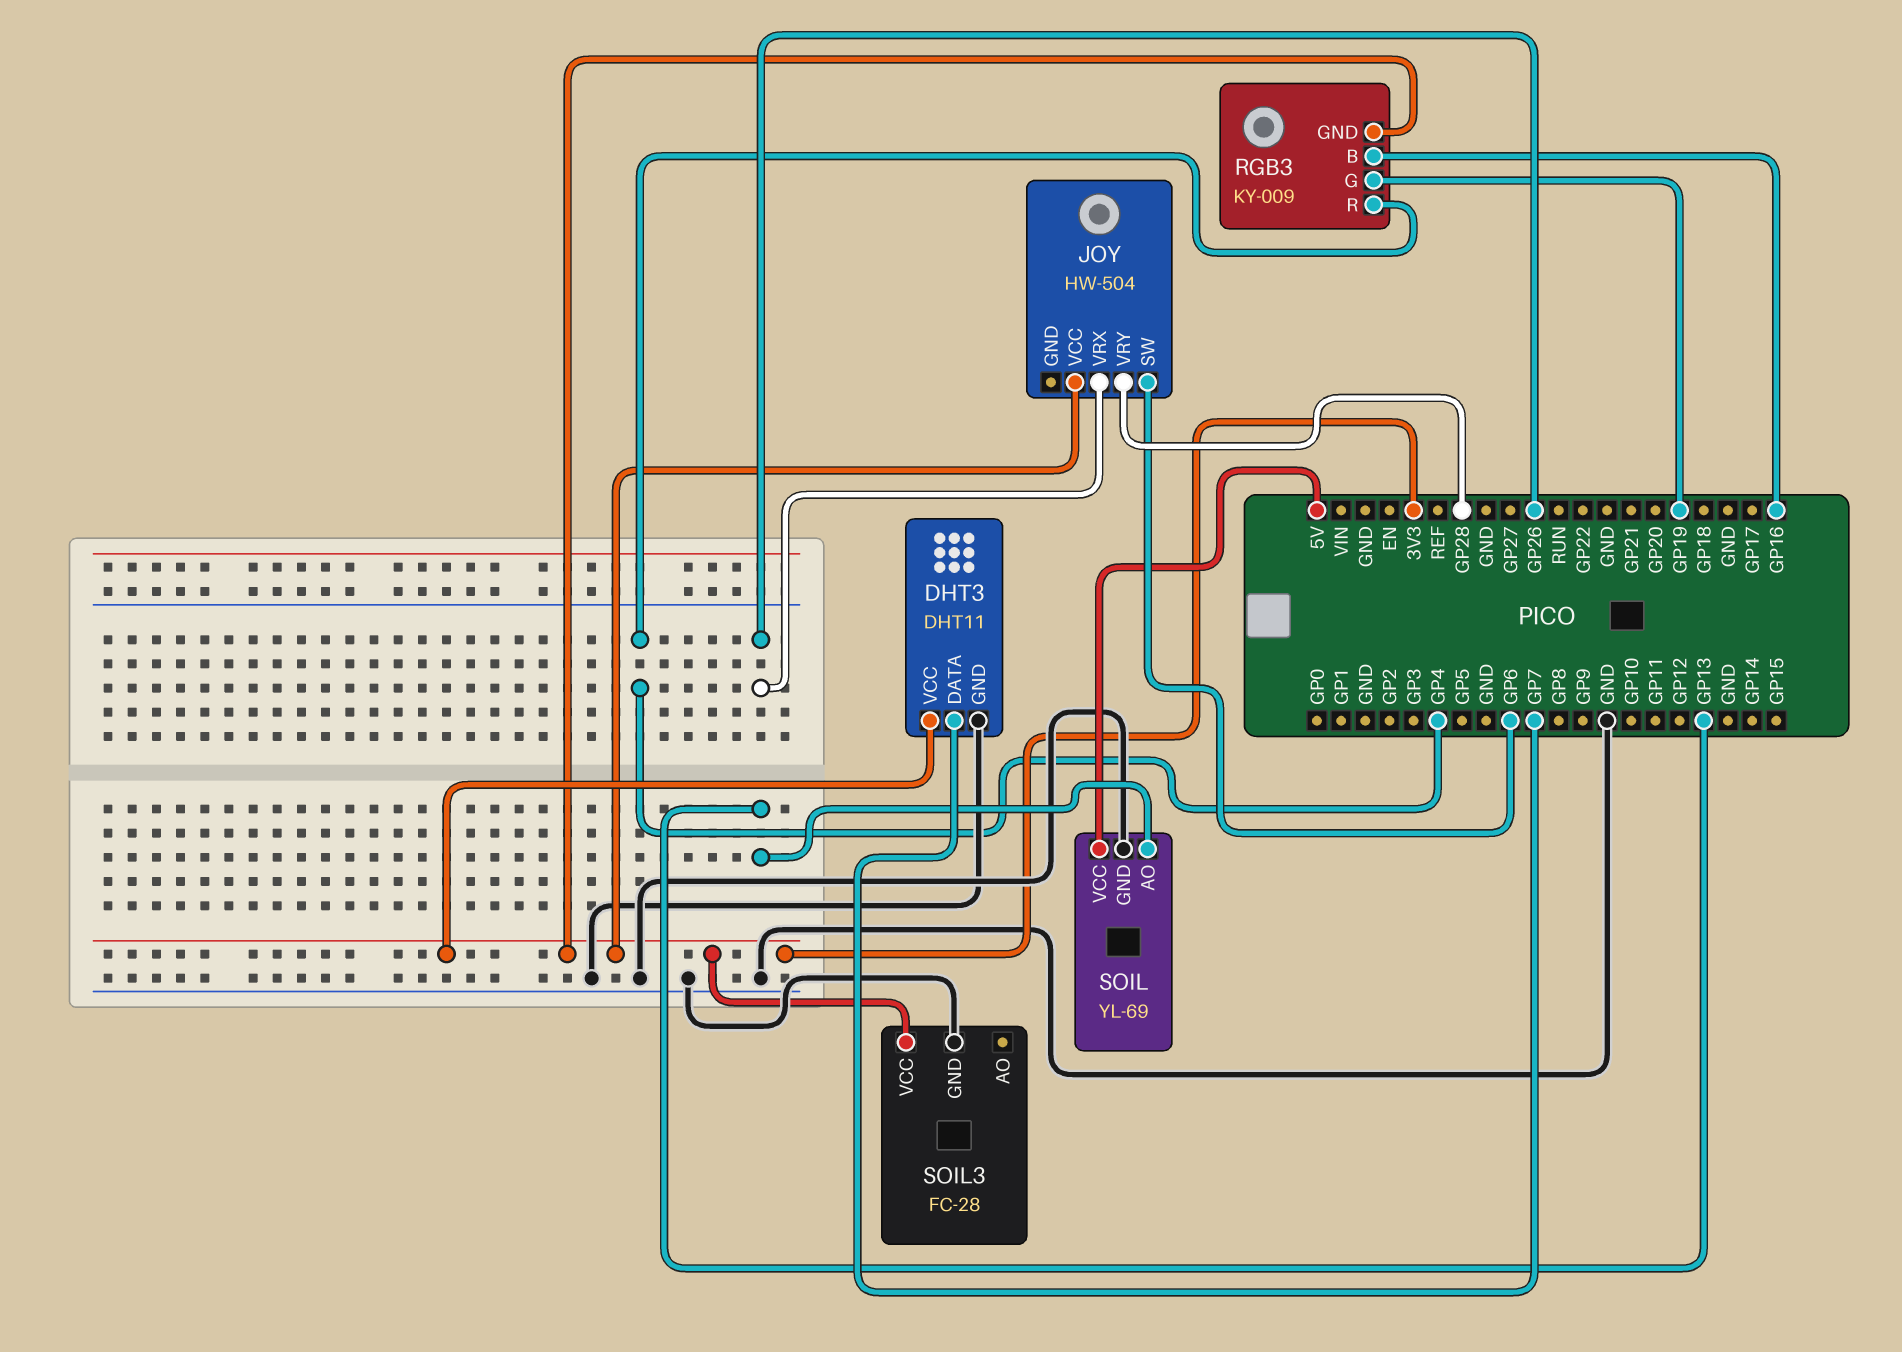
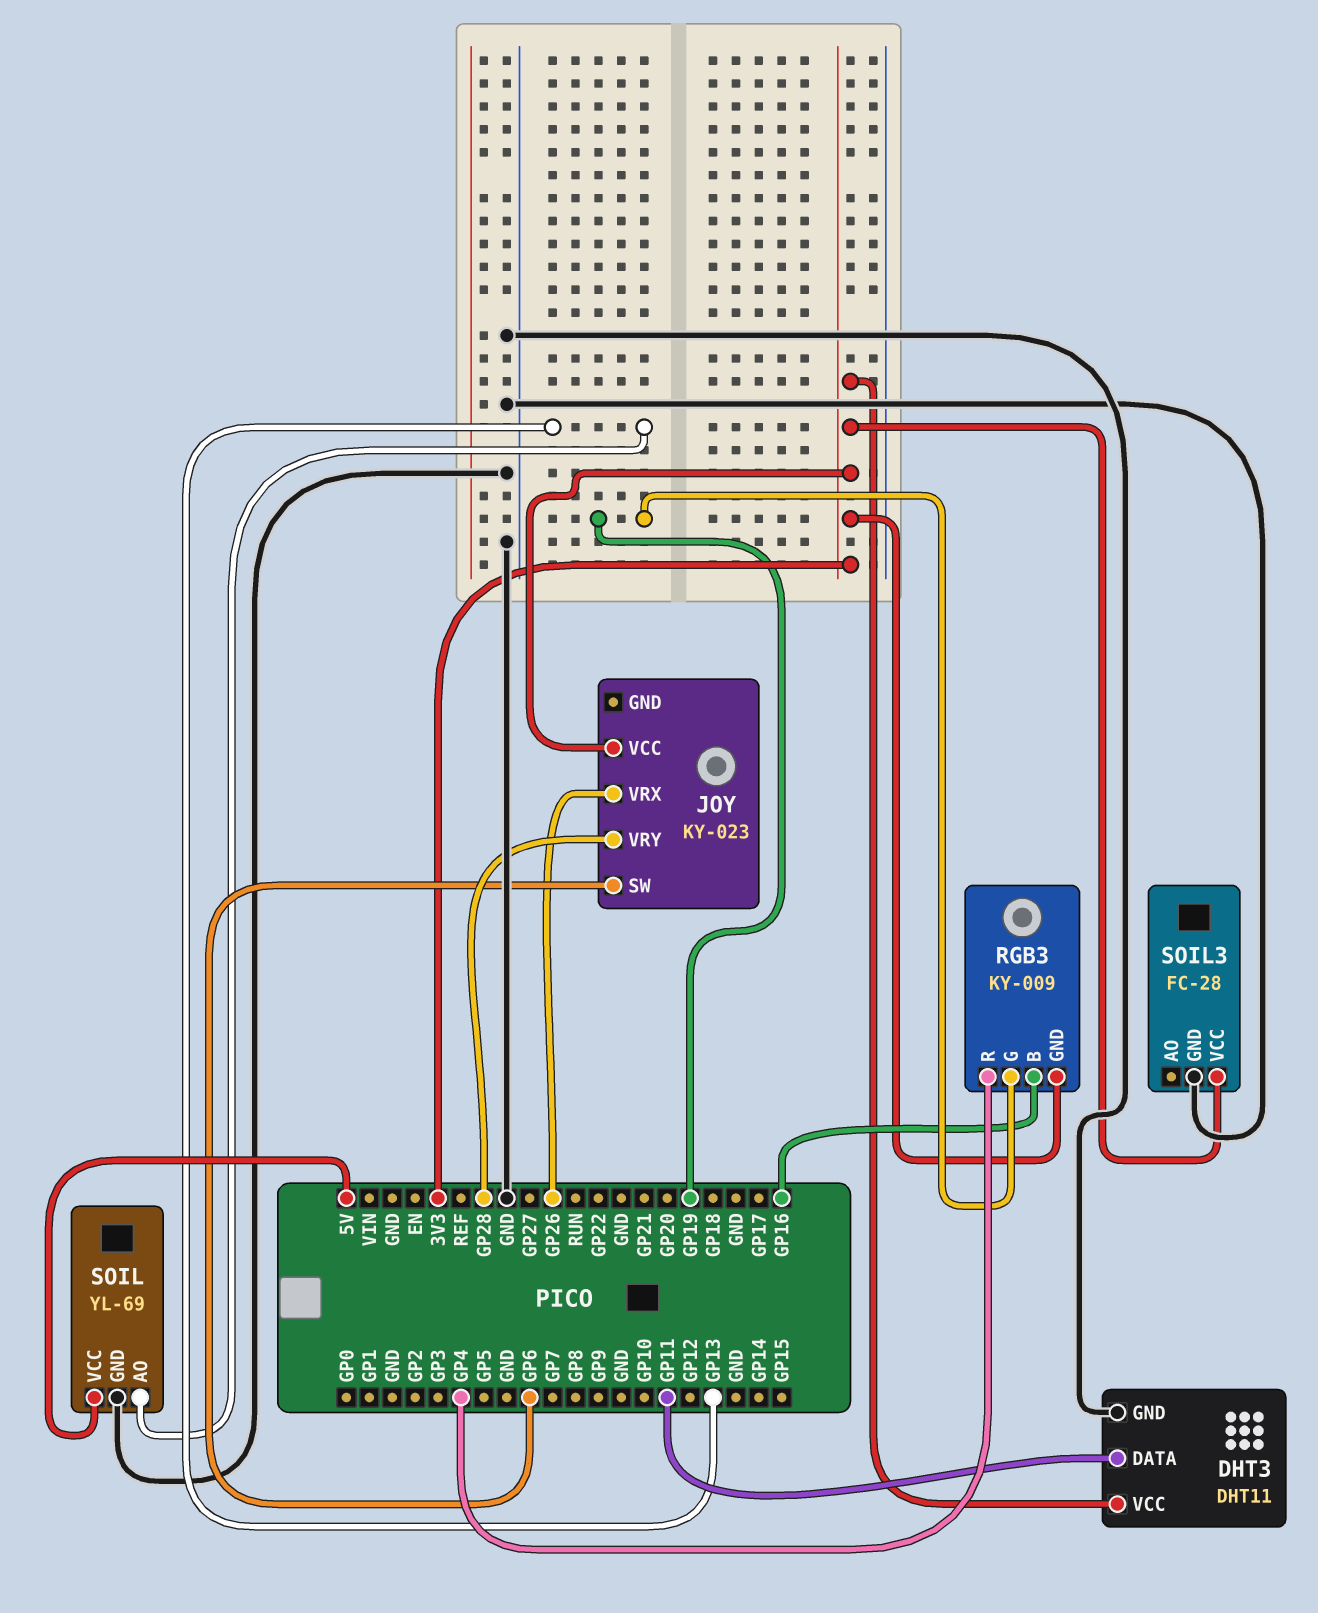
DHT3 pin DATA: GP7 -> GP11
JOY: HW-504 -> KY-023

